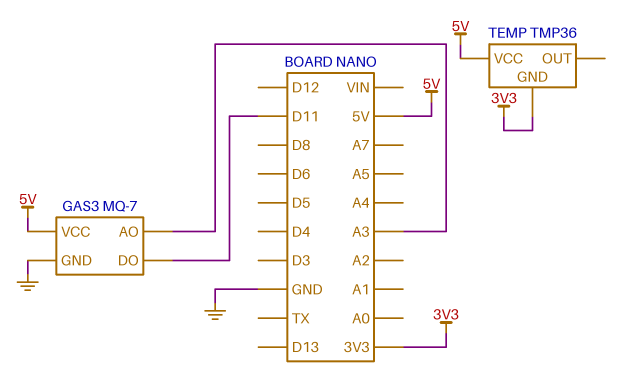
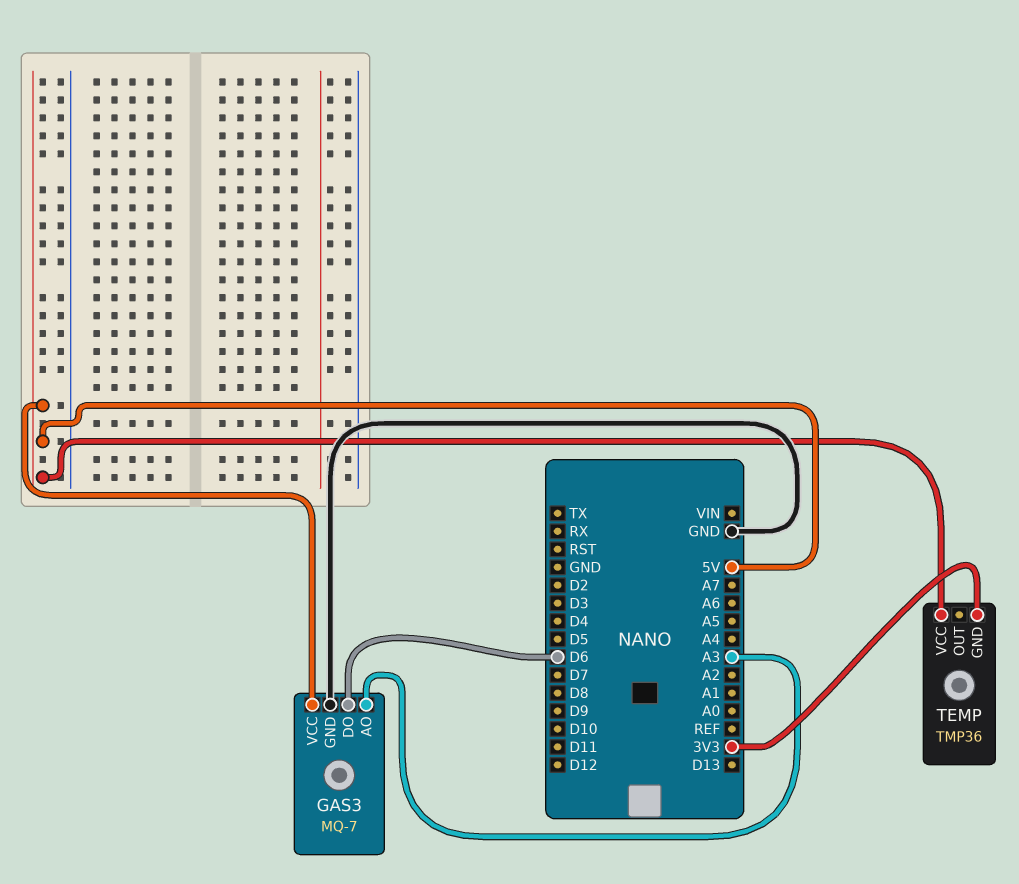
GAS3 pin DO: D11 -> D6

